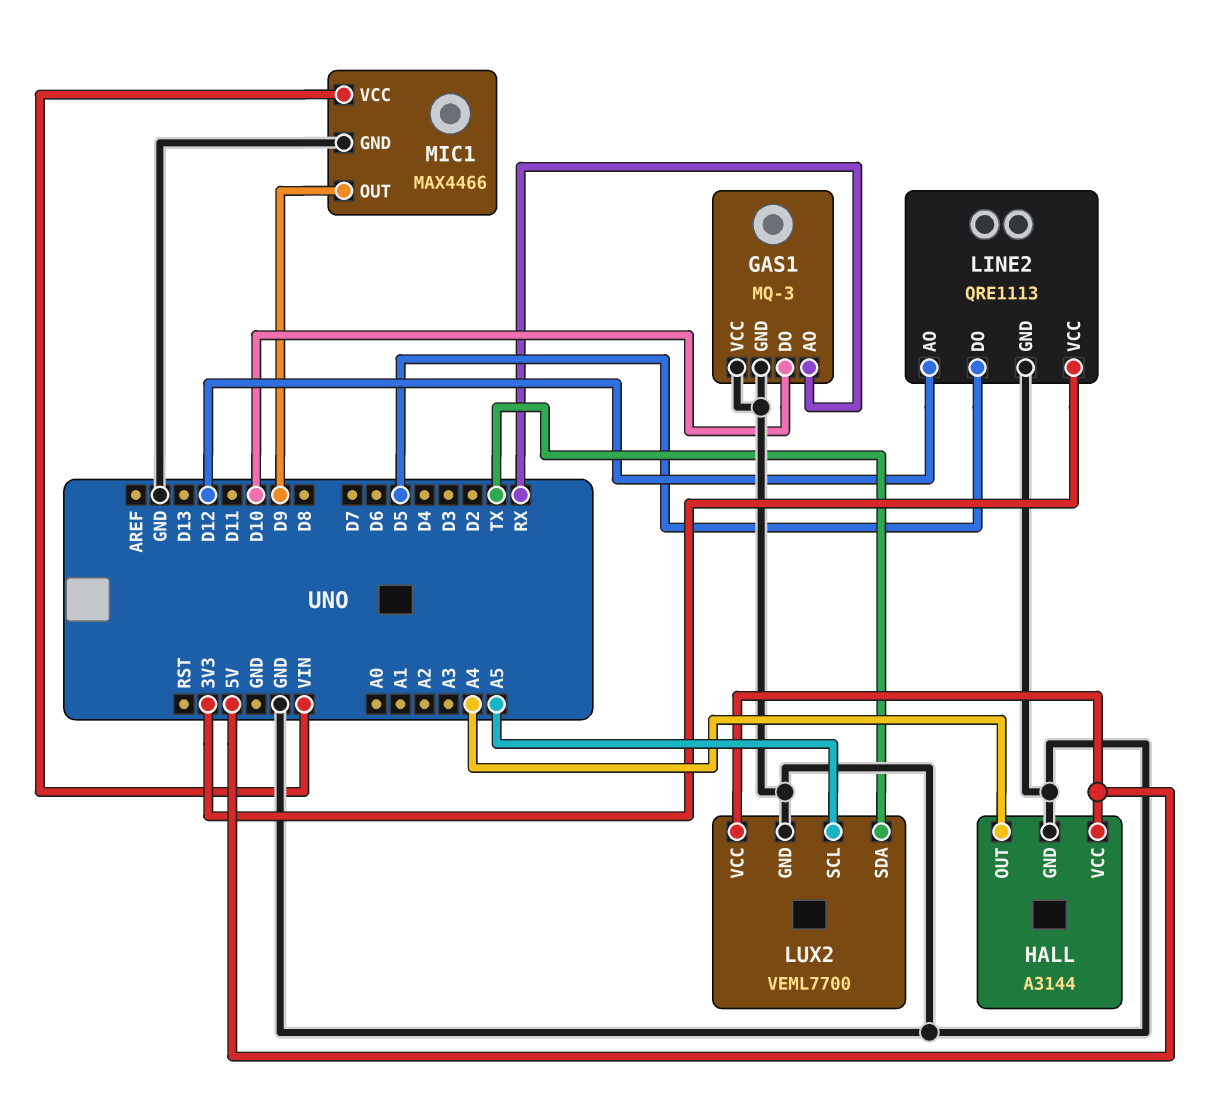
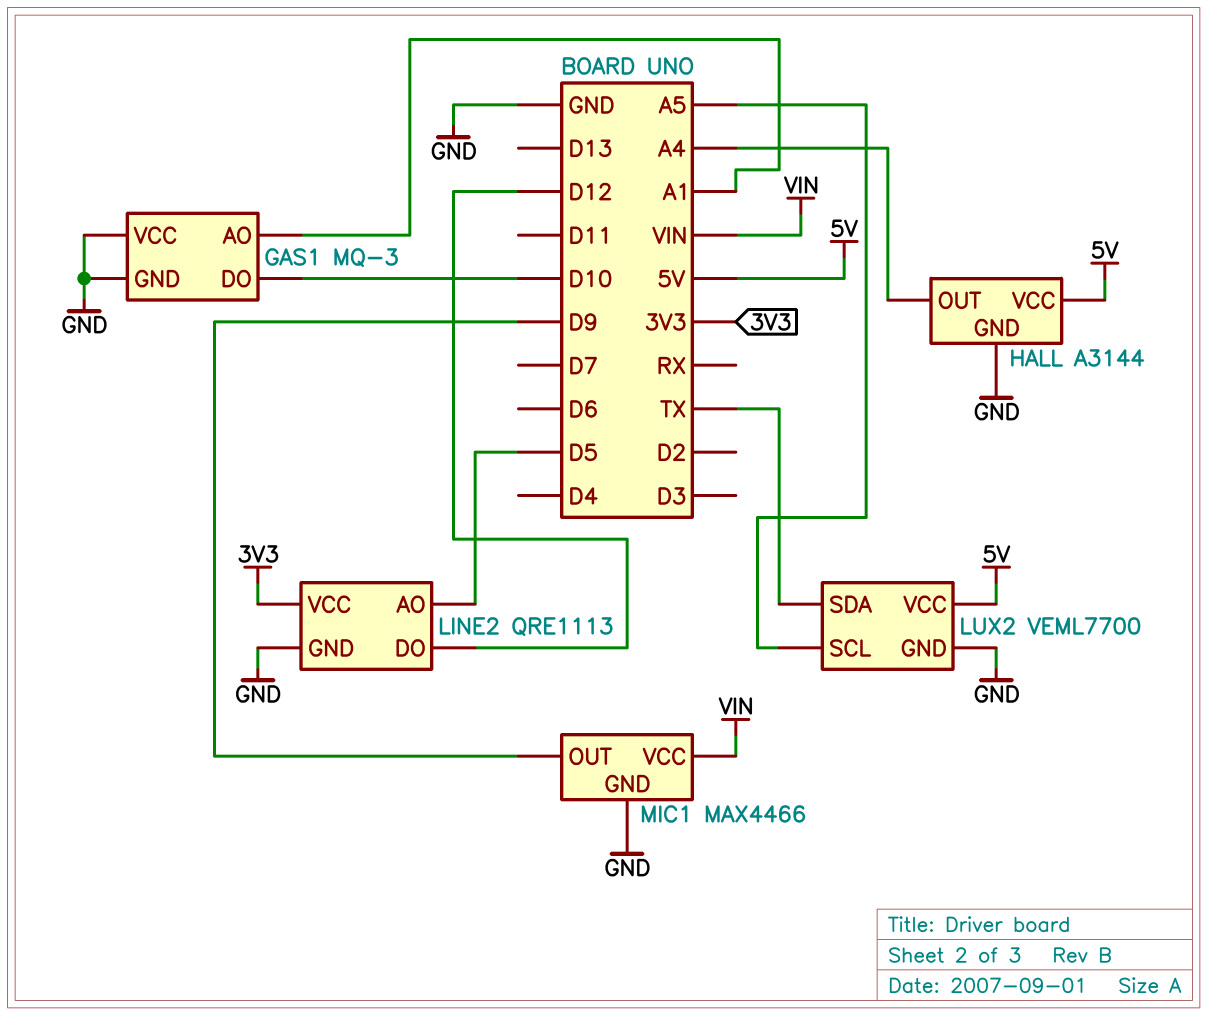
GAS1 pin AO: RX -> A1
LINE2 pin AO: D12 -> D5
LINE2 pin DO: D5 -> D12

